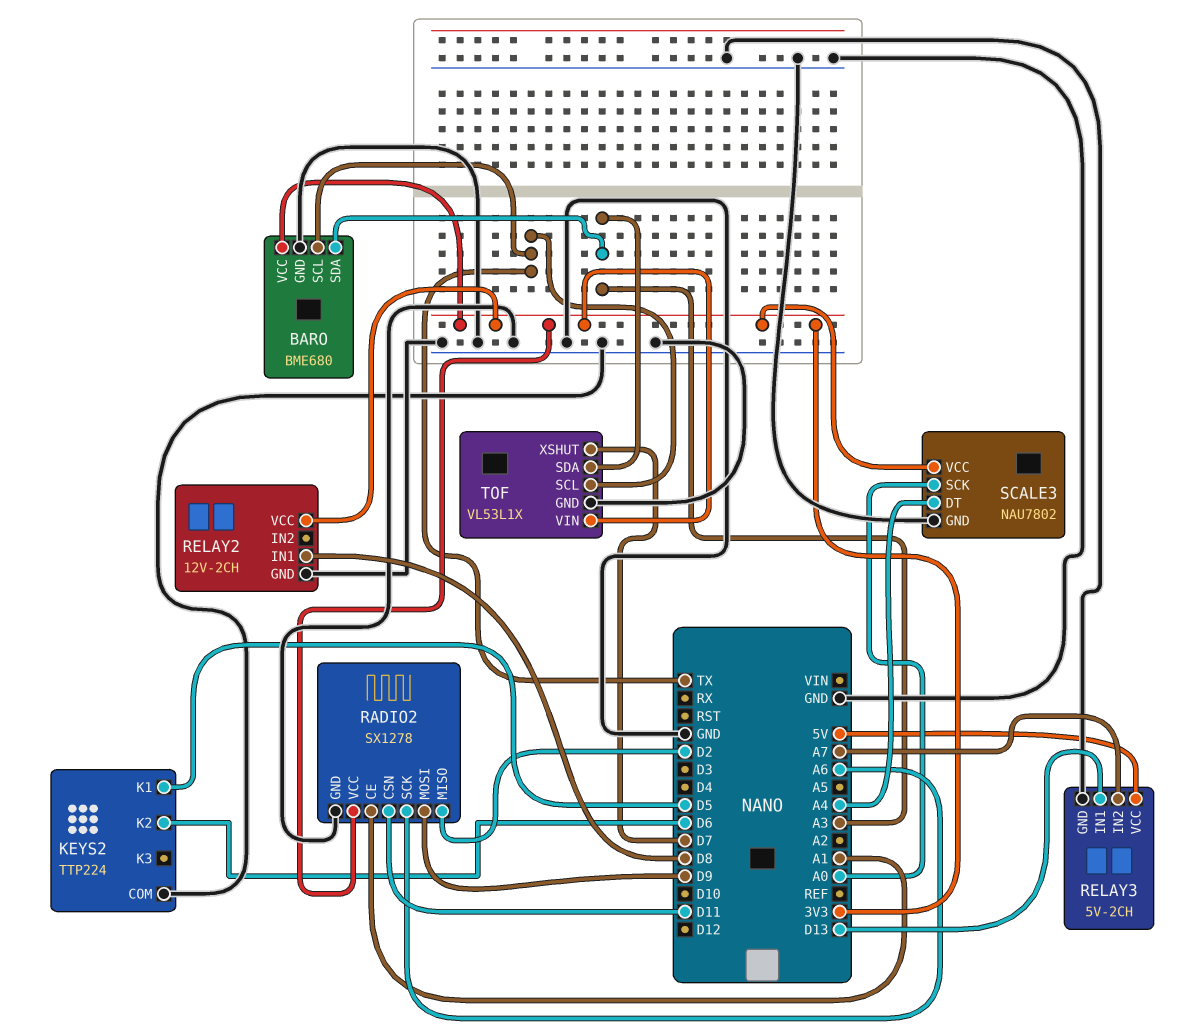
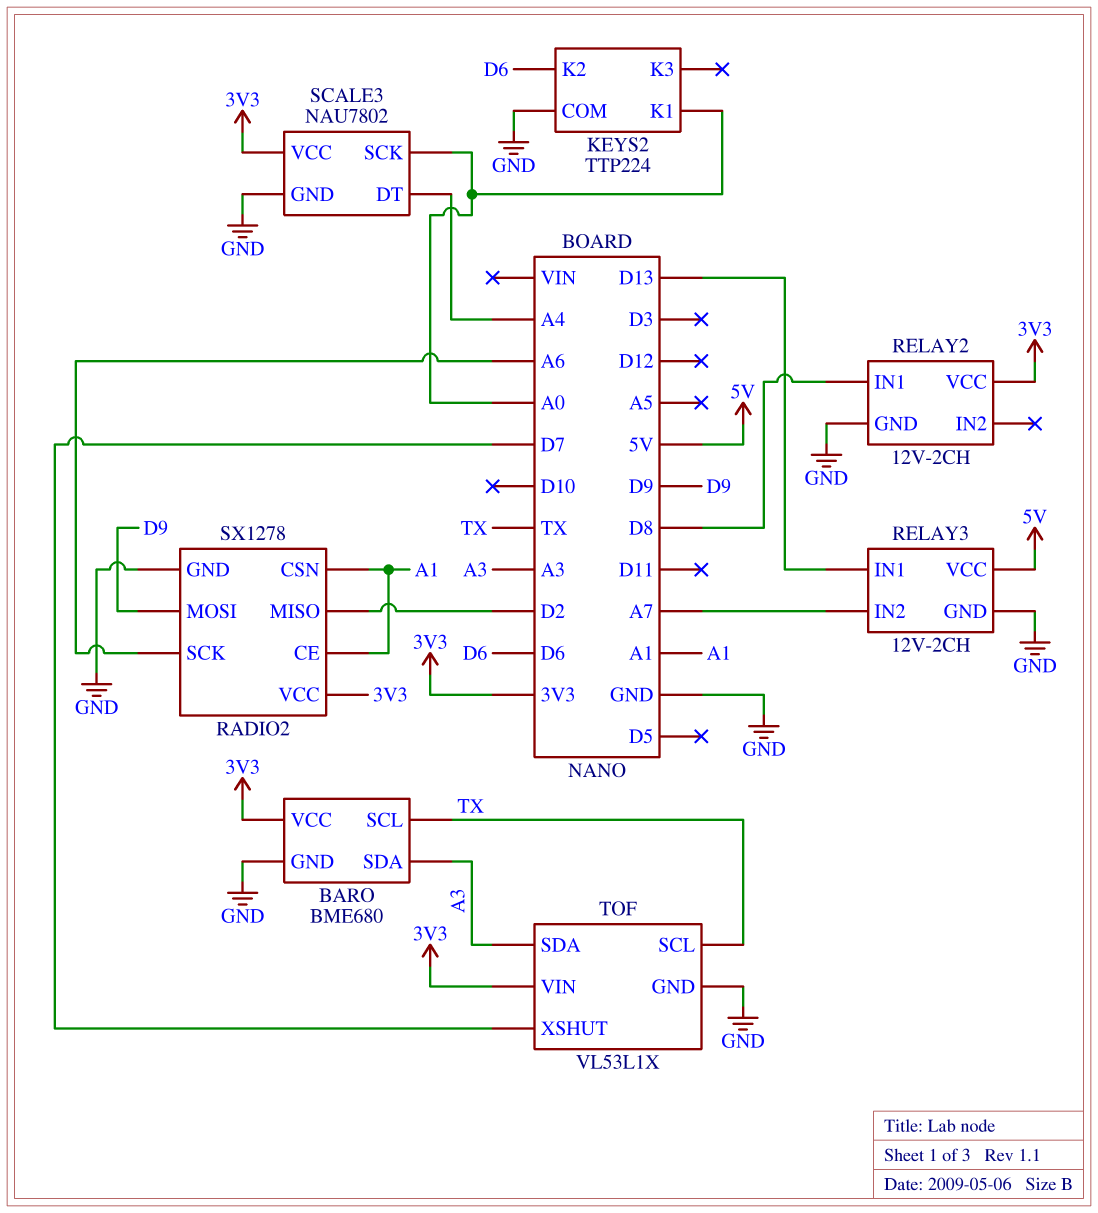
KEYS2 pin K1: D5 -> A0
RADIO2 pin CSN: D11 -> A1
RELAY3: 5V-2CH -> 12V-2CH

